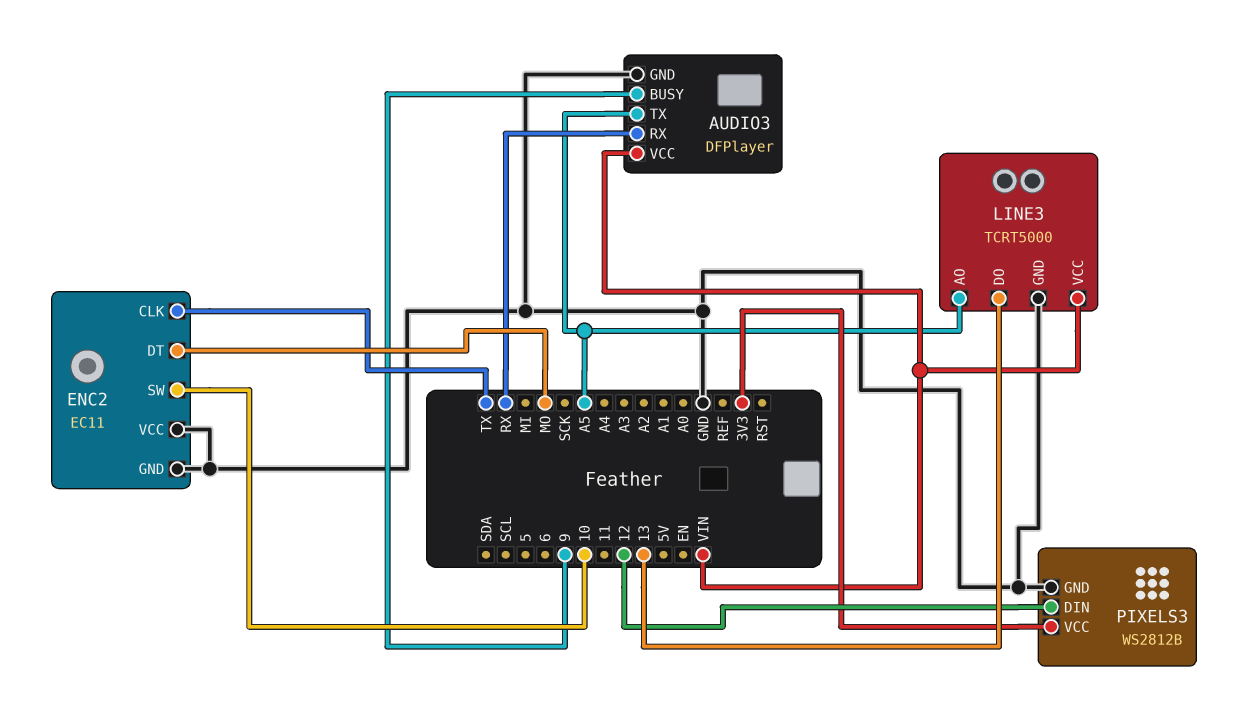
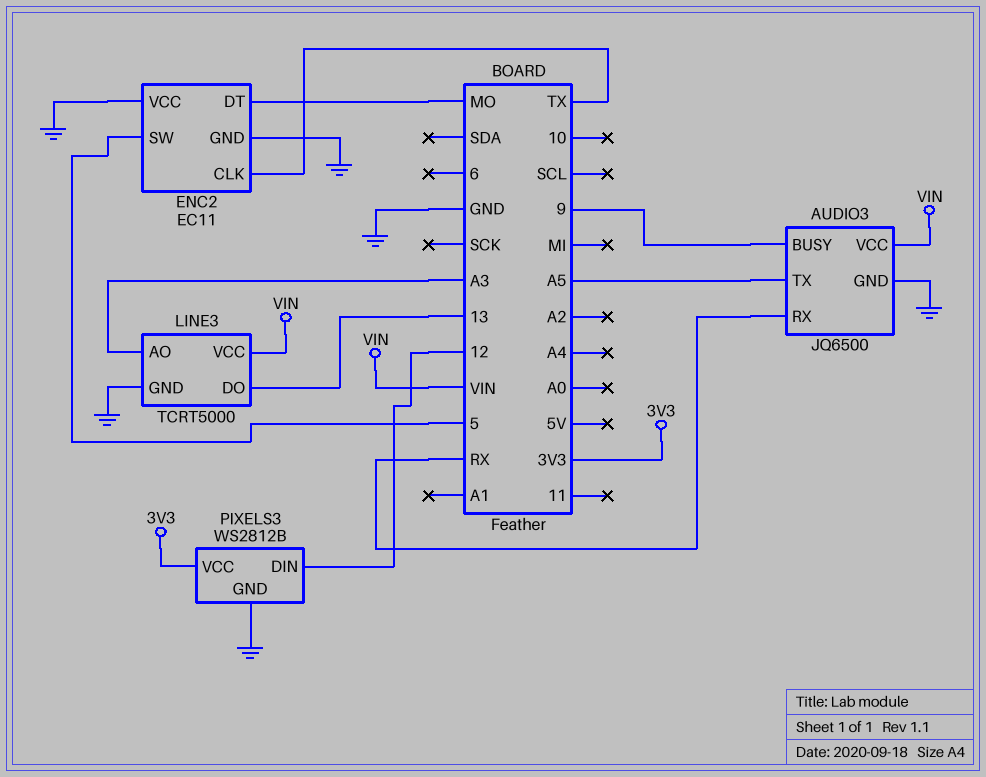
AUDIO3: DFPlayer -> JQ6500
ENC2 pin SW: 10 -> 5
LINE3 pin AO: A5 -> A3

